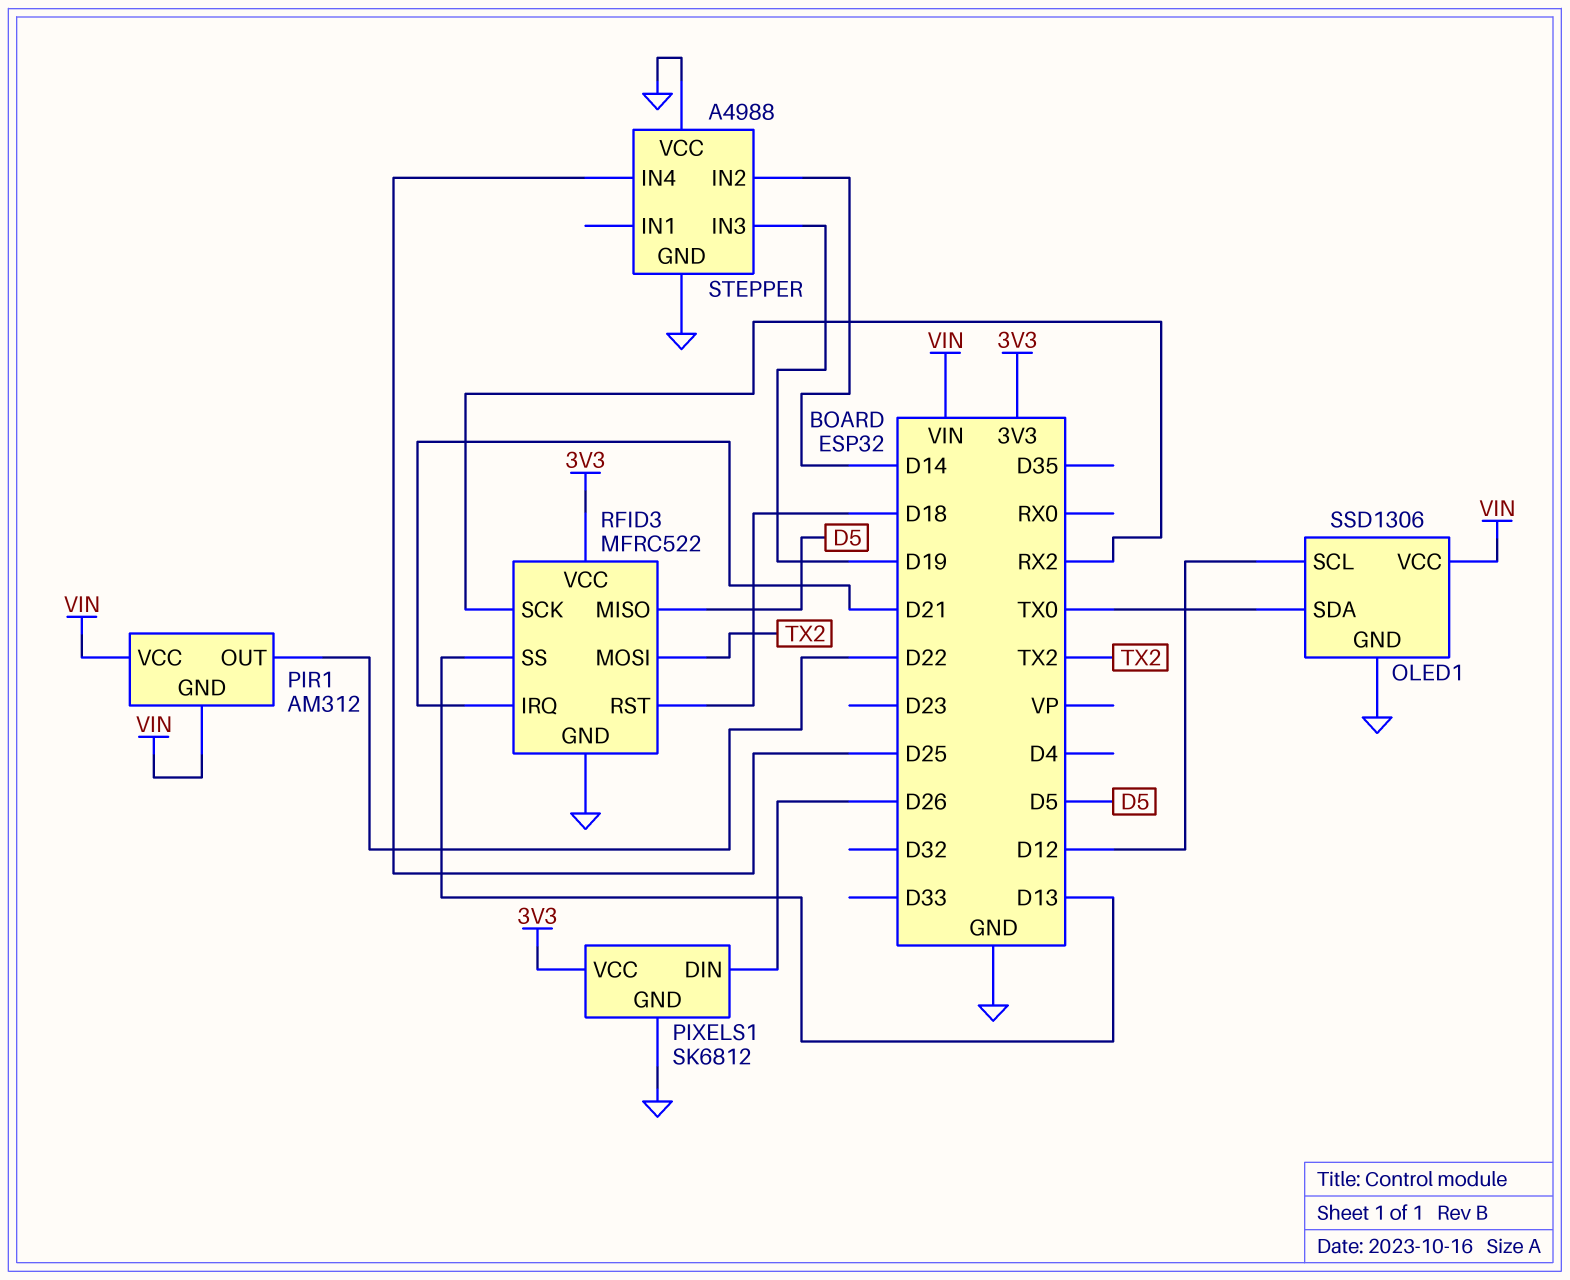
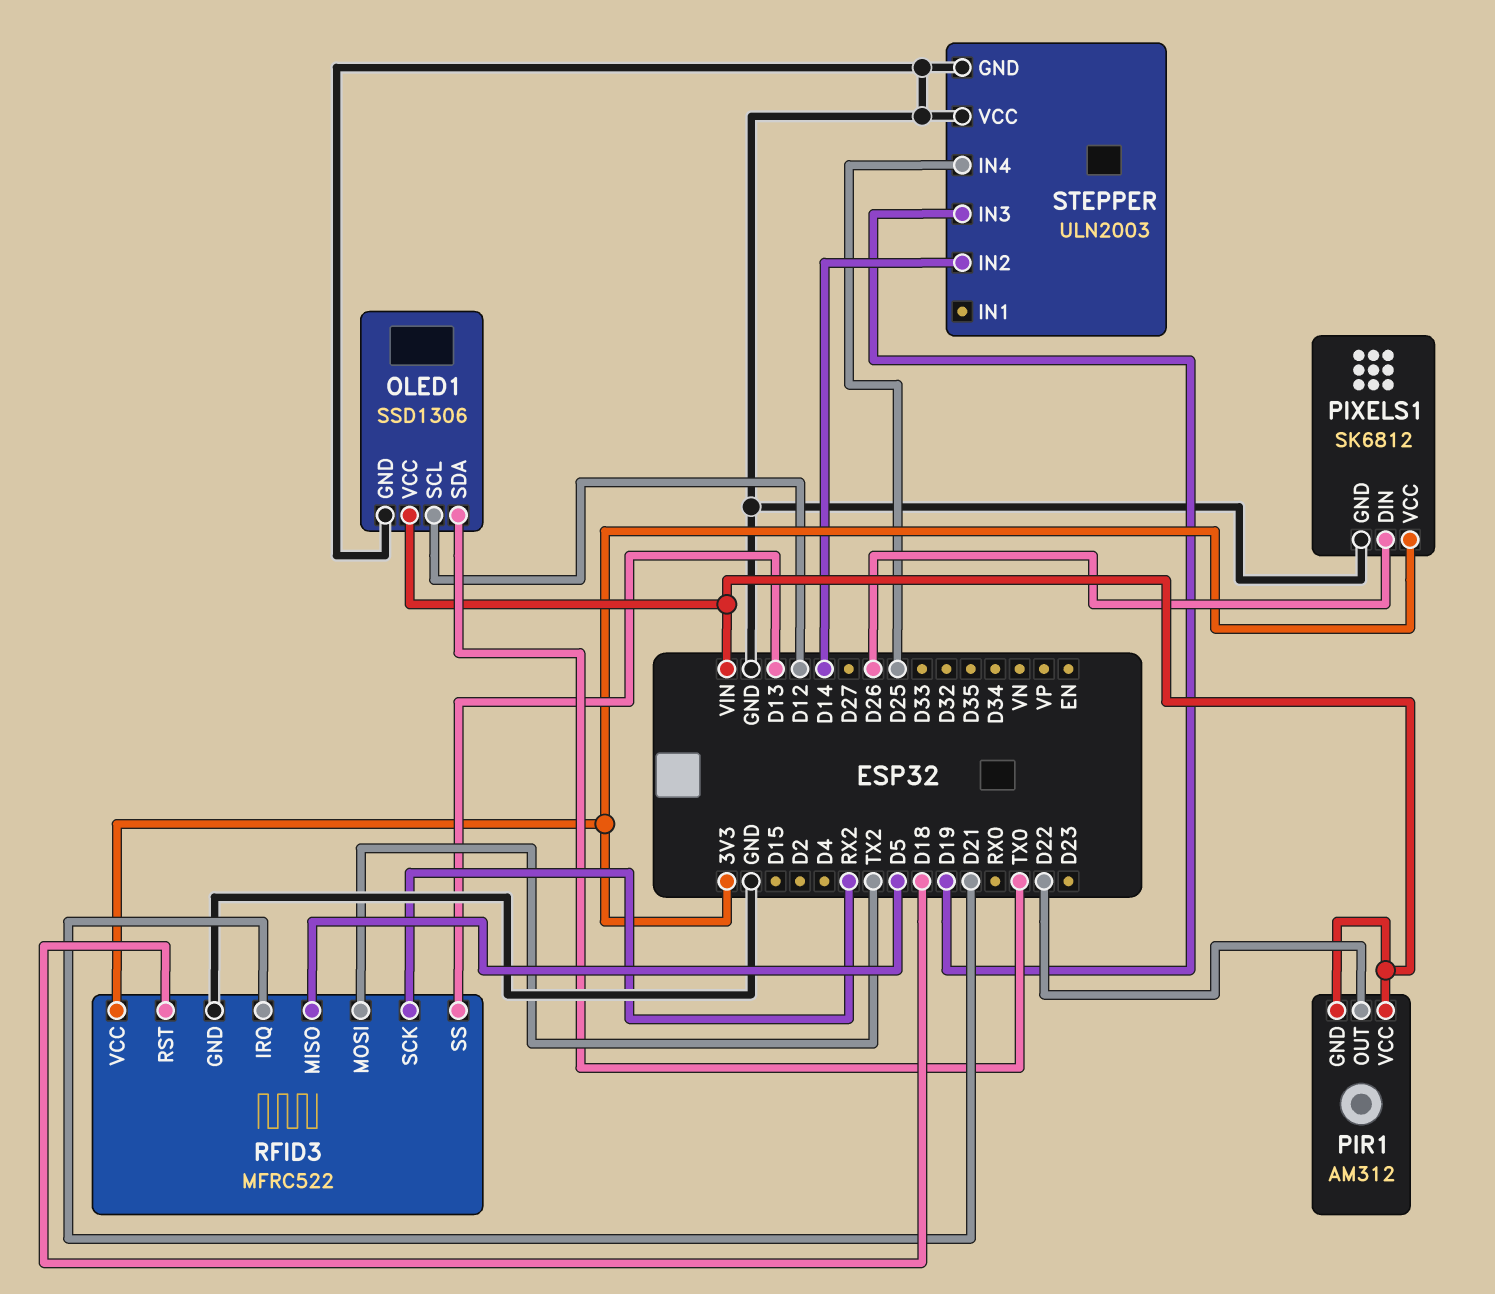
STEPPER: A4988 -> ULN2003

